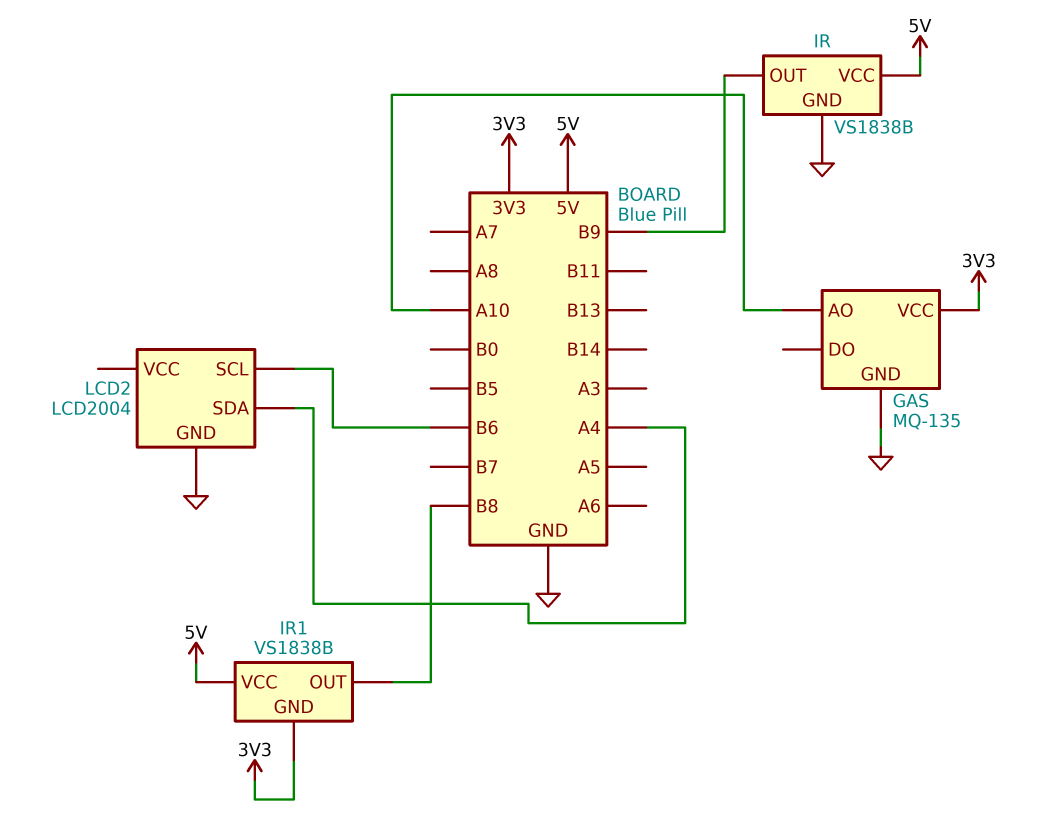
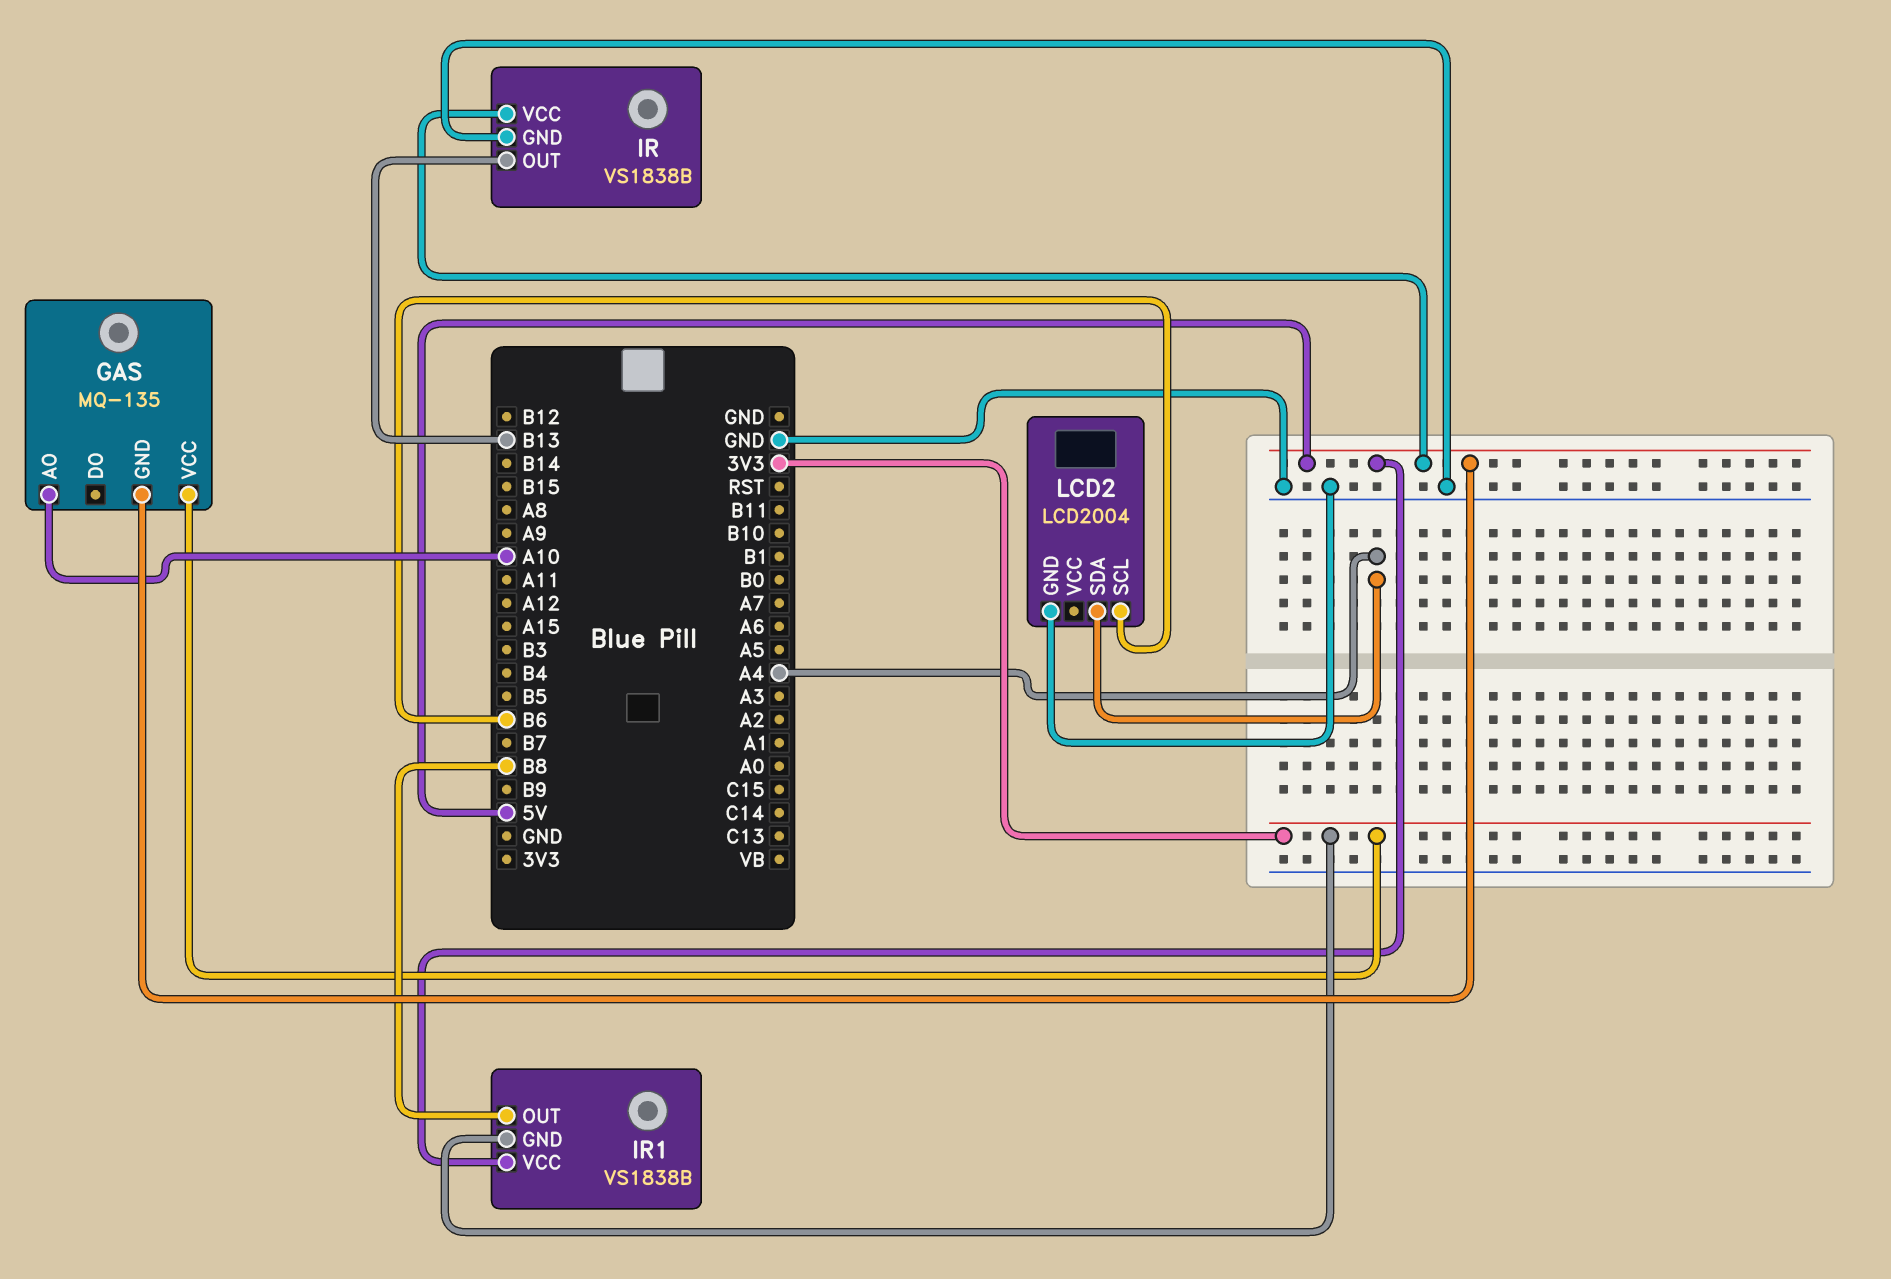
GAS pin GND: GND -> 5V
IR pin OUT: B9 -> B13

